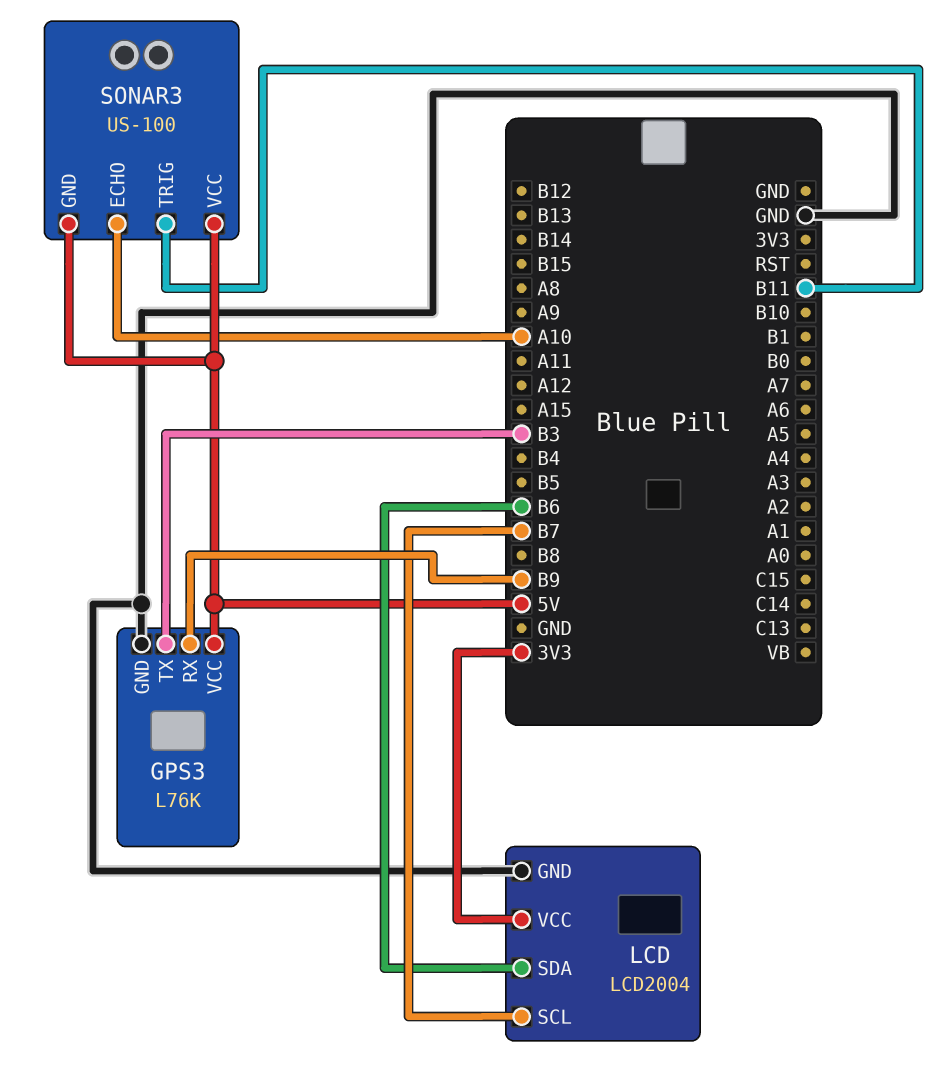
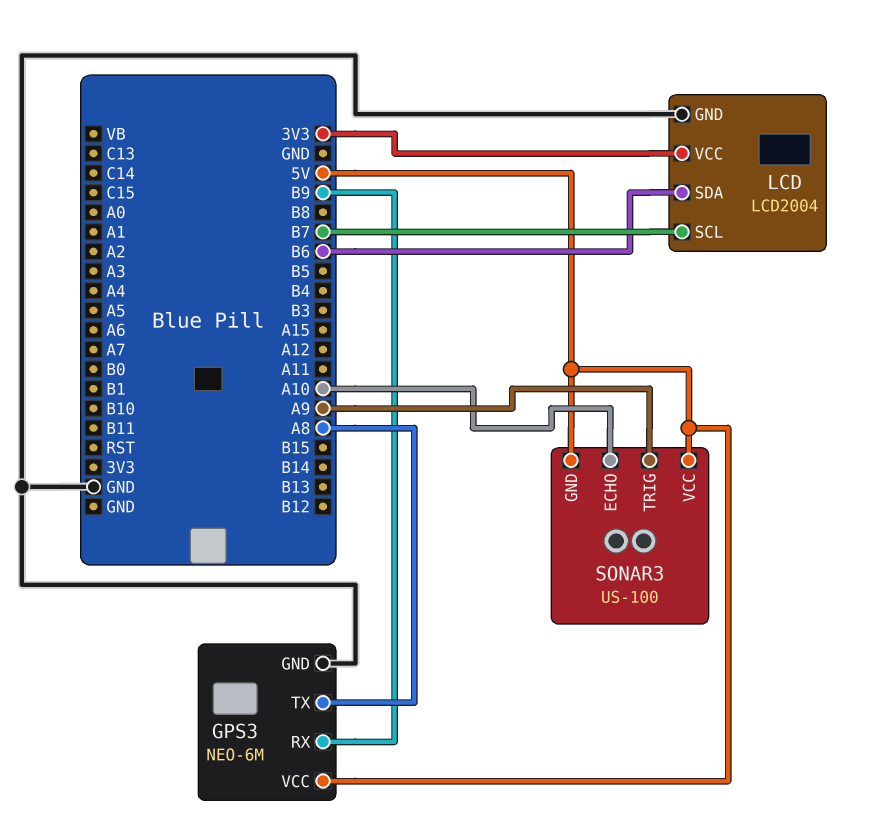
GPS3: L76K -> NEO-6M
GPS3 pin TX: B3 -> A8
SONAR3 pin TRIG: B11 -> A9

